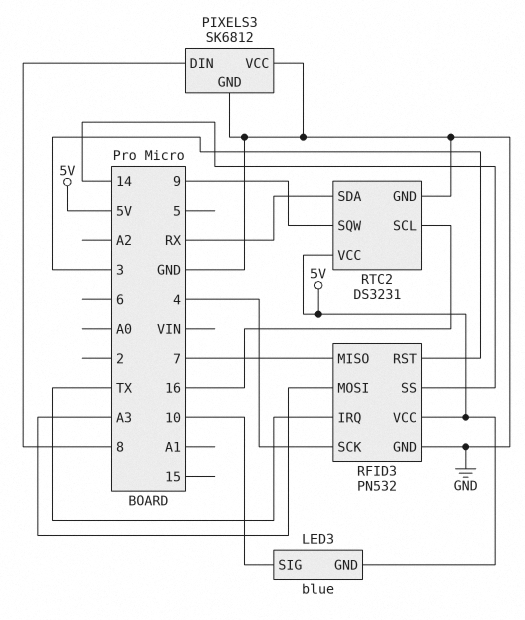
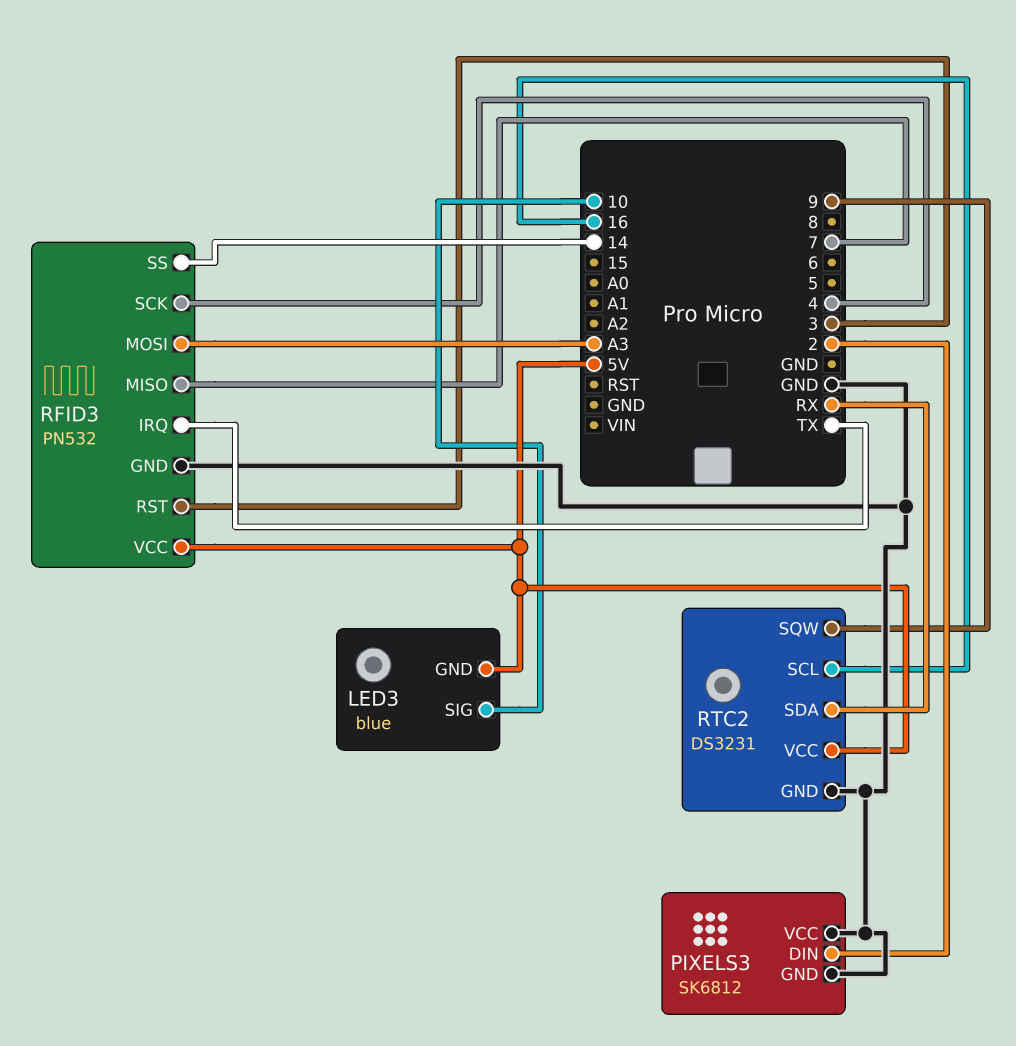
PIXELS3 pin DIN: 8 -> 2

